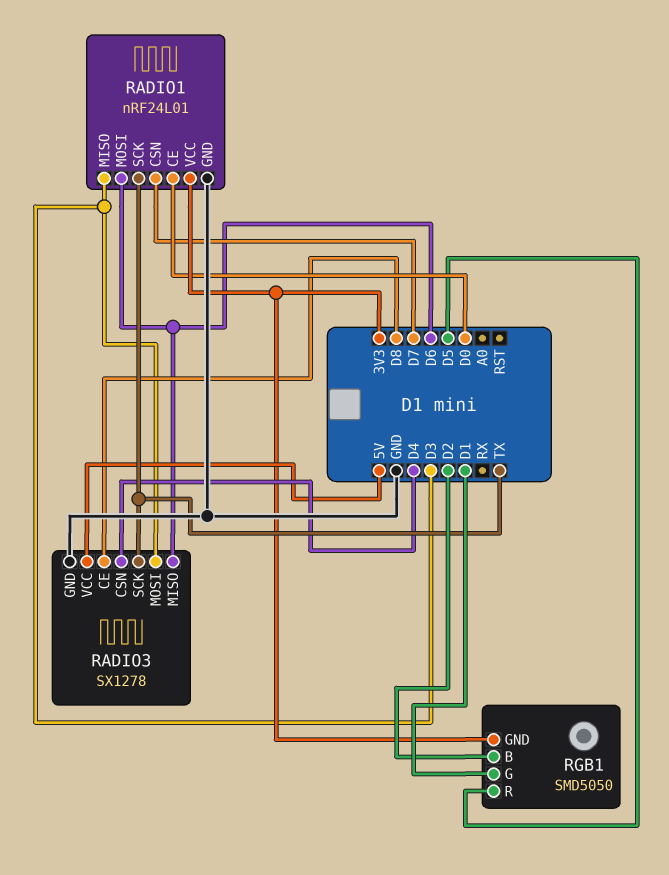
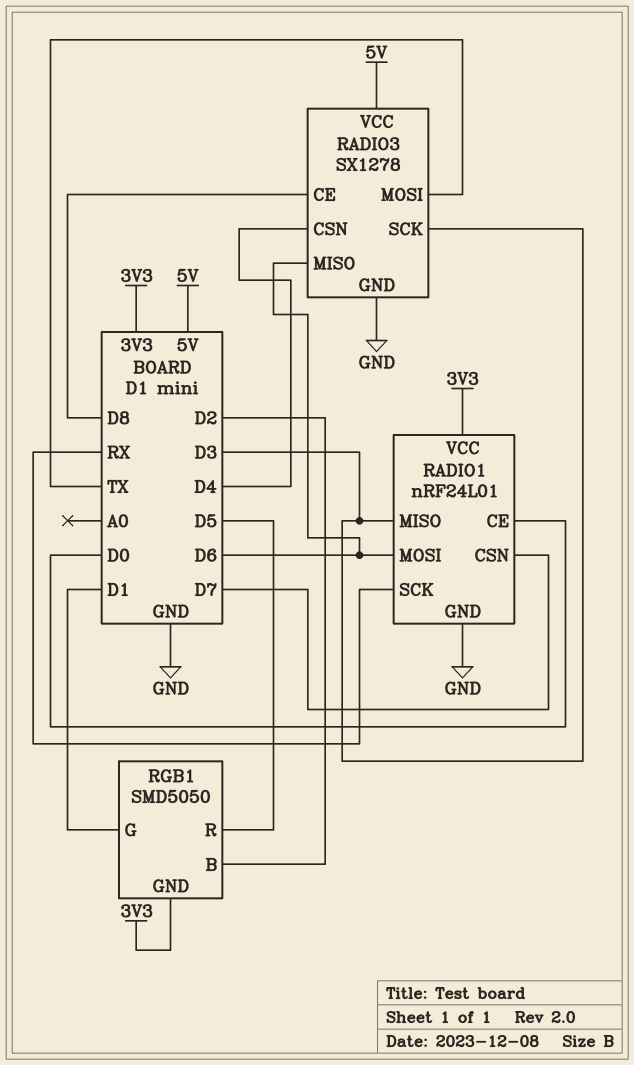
RADIO1 pin SCK: TX -> RX
RADIO3 pin MOSI: D3 -> TX
RADIO3 pin SCK: TX -> D3

